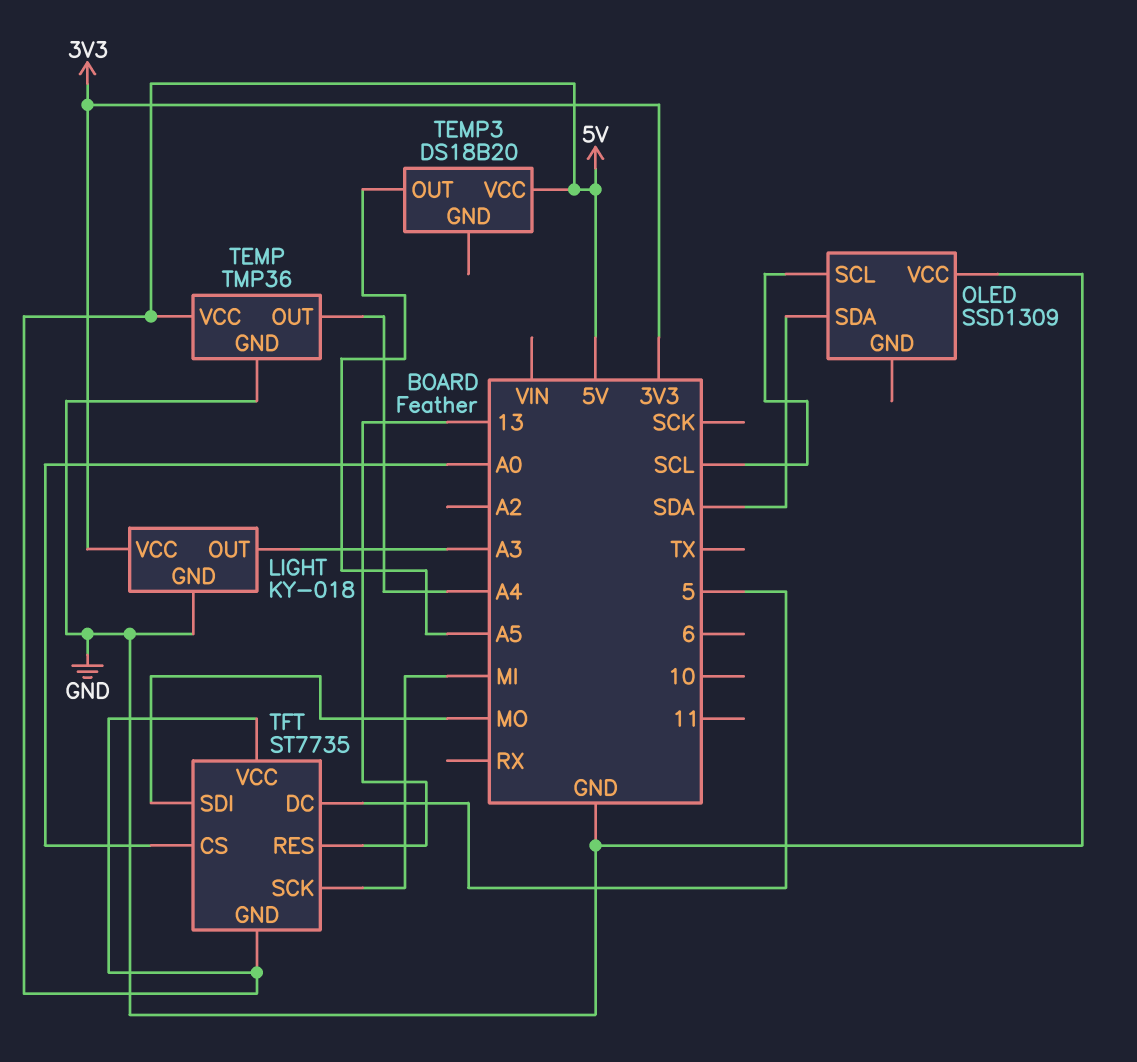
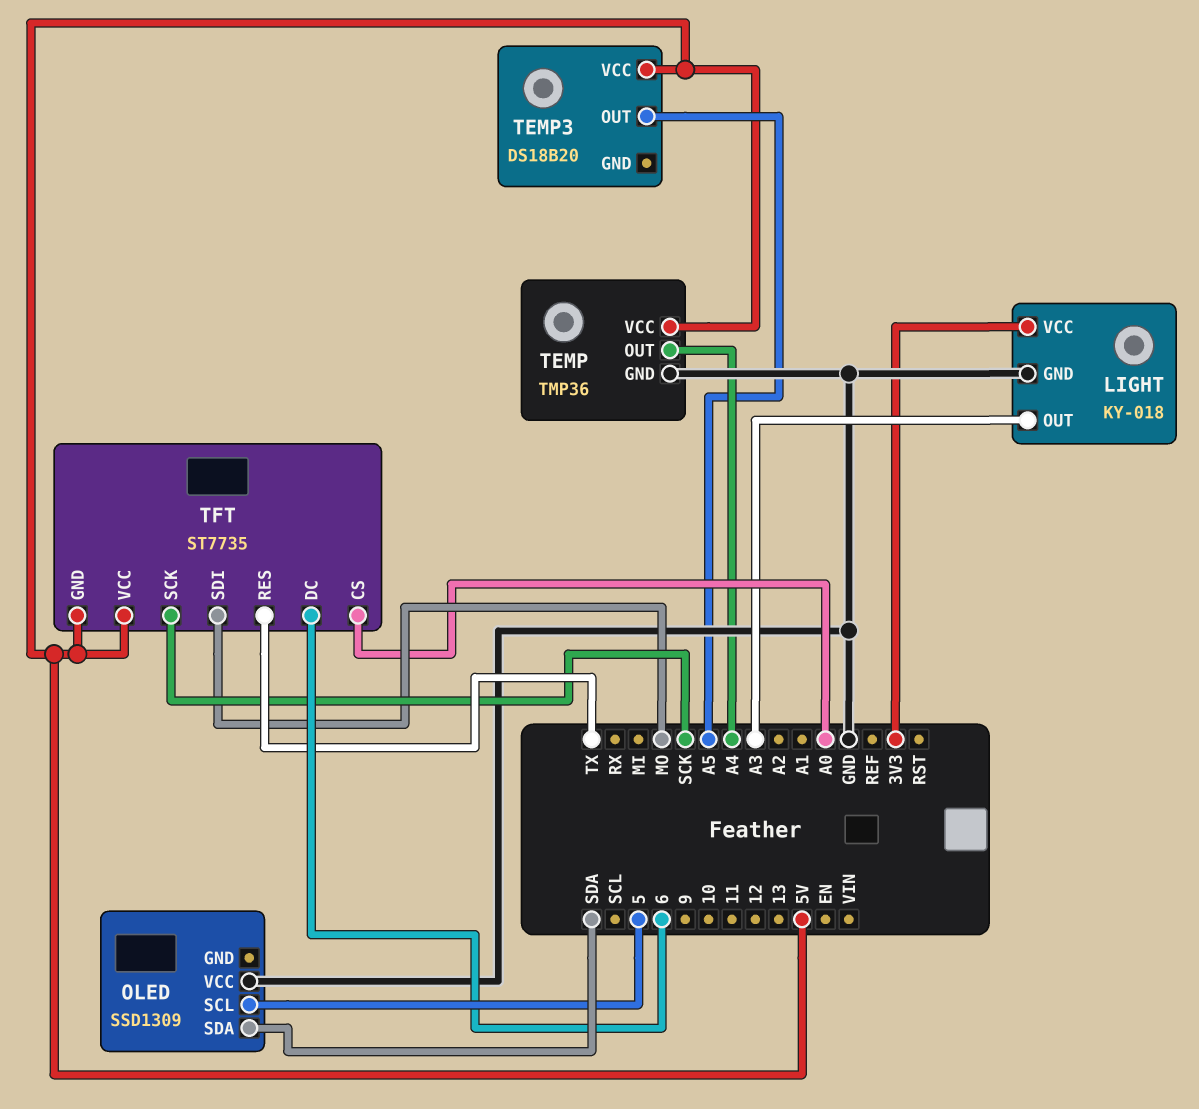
OLED pin SCL: SCL -> 5
TFT pin DC: 5 -> 6
TFT pin RES: 13 -> TX
TFT pin SCK: MI -> SCK

